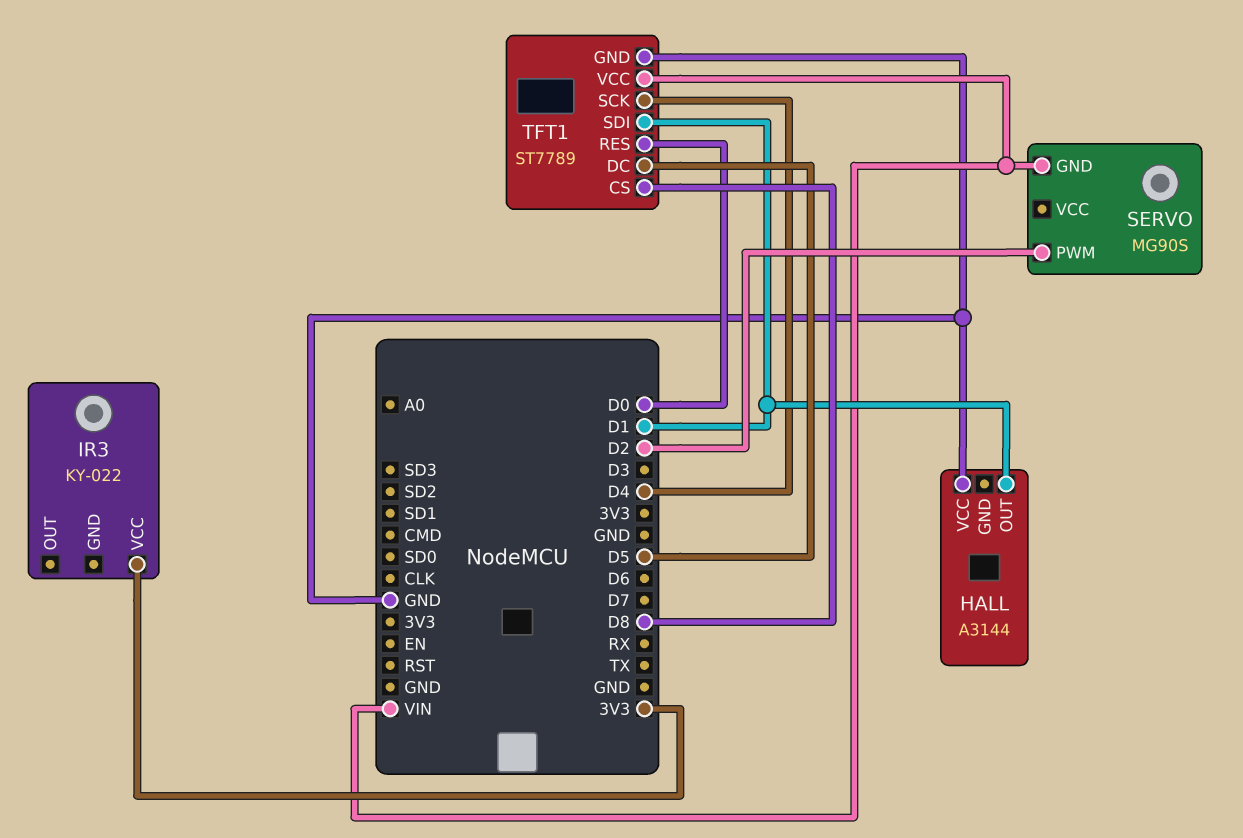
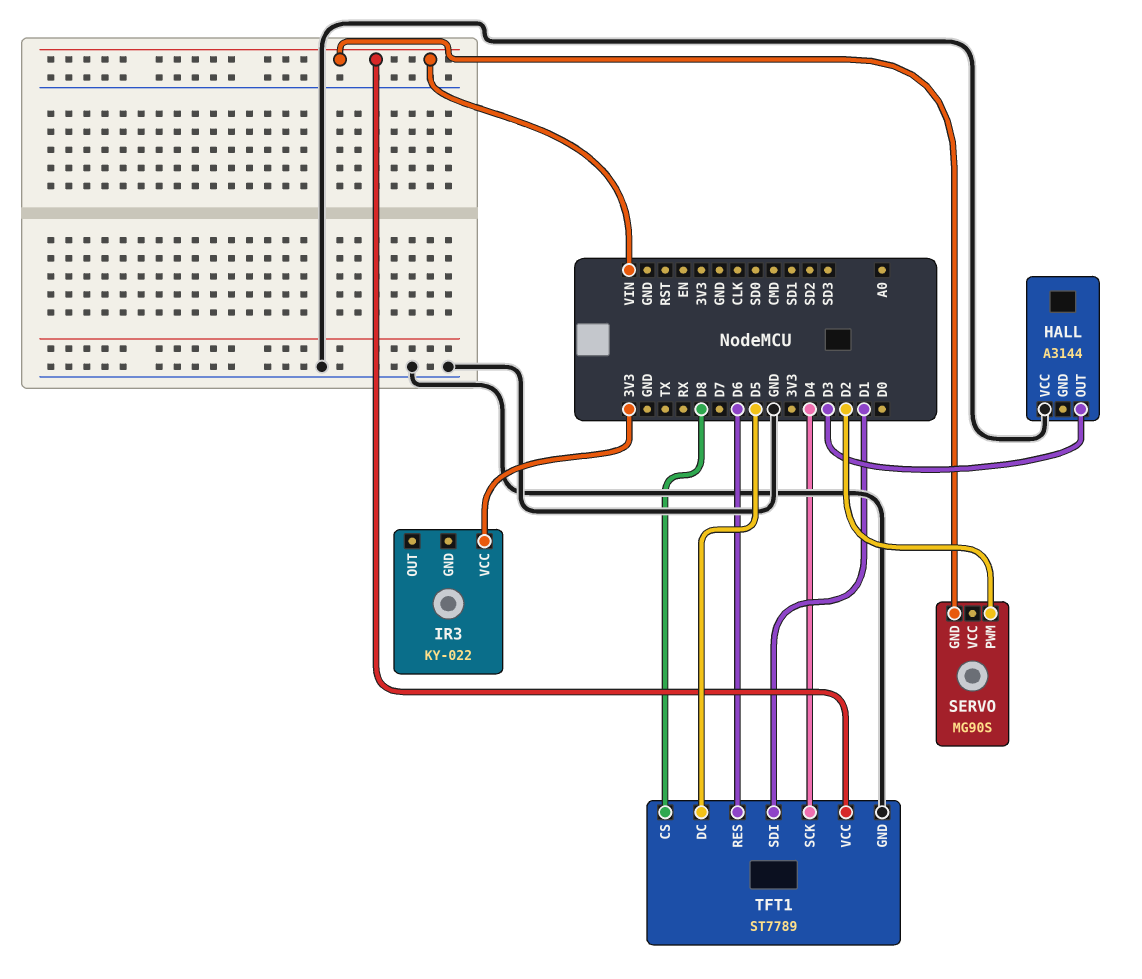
HALL pin OUT: D1 -> D3
TFT1 pin RES: D0 -> D6

